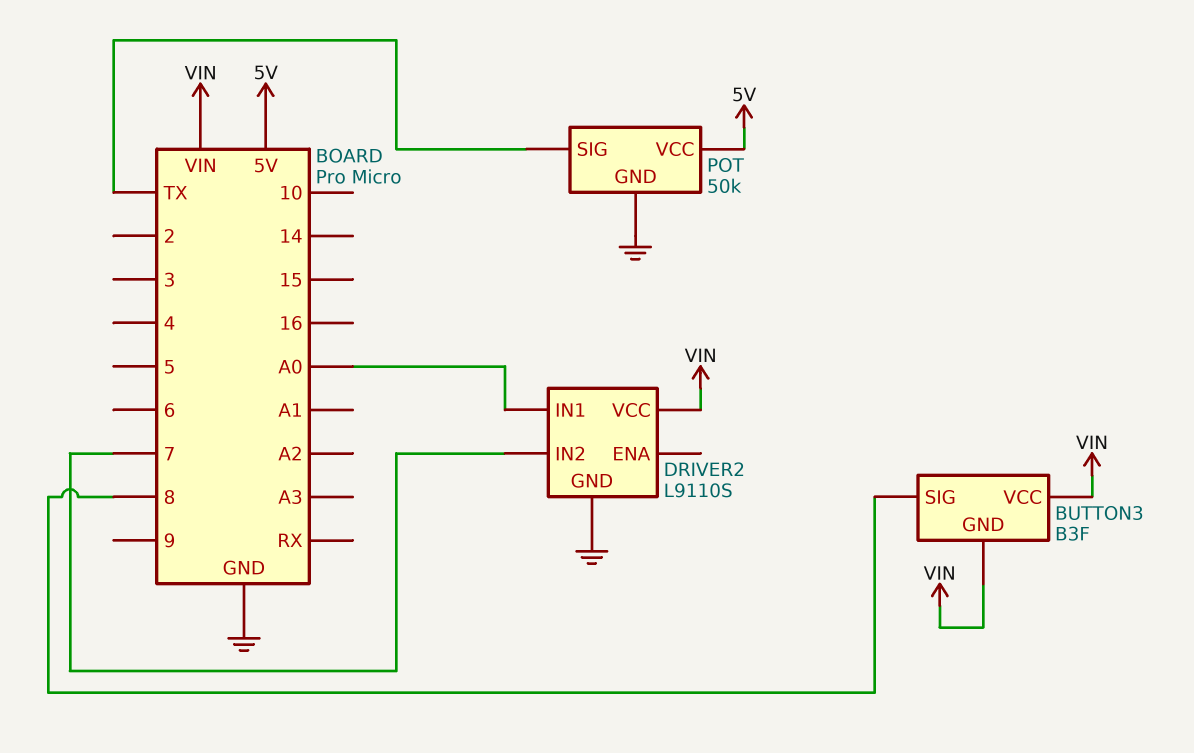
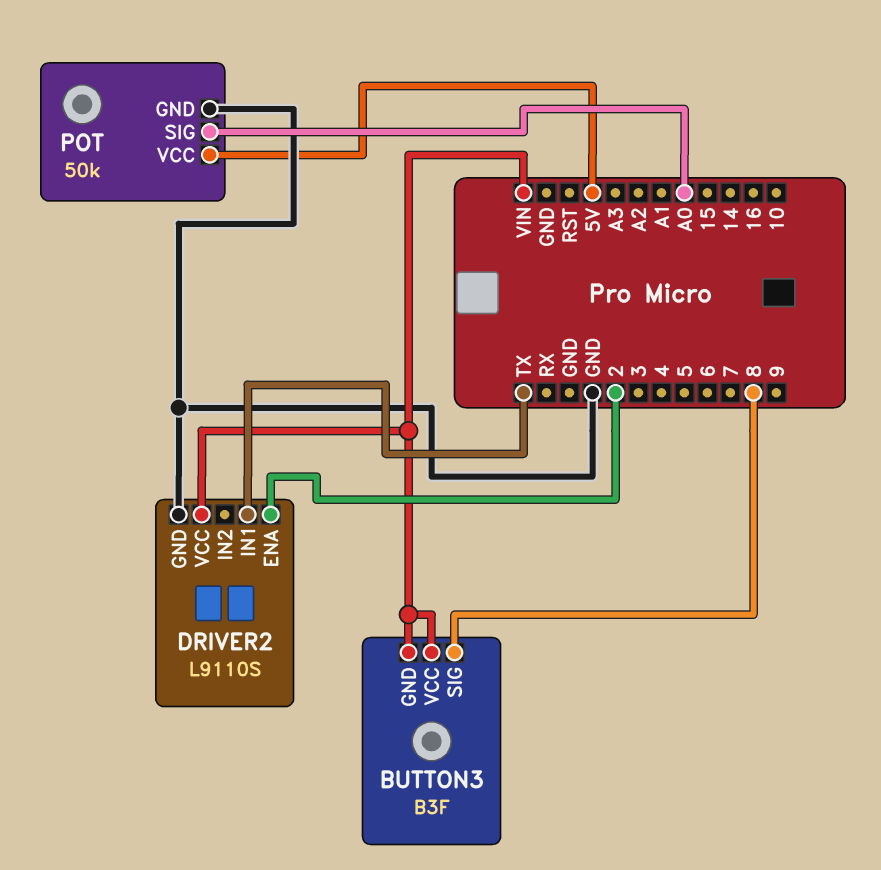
DRIVER2 pin ENA: none -> 2
DRIVER2 pin IN1: A0 -> TX
DRIVER2 pin IN2: 7 -> none
POT pin SIG: TX -> A0

